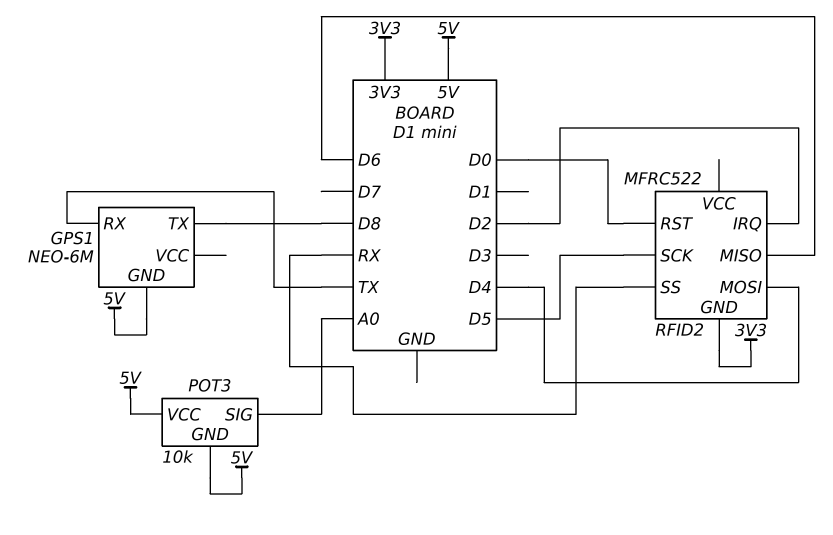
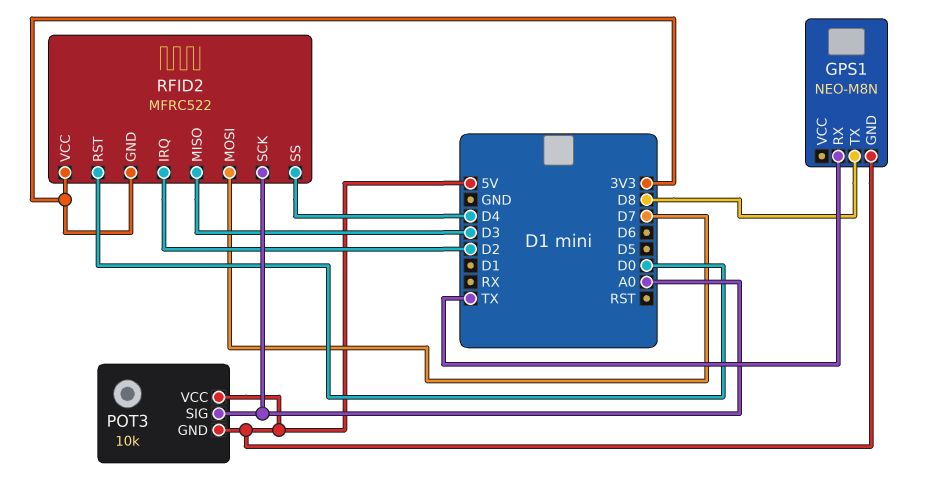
GPS1: NEO-6M -> NEO-M8N
RFID2 pin MISO: D6 -> D3
RFID2 pin MOSI: D4 -> D7
RFID2 pin SCK: D5 -> A0
RFID2 pin SS: RX -> D4
RFID2 pin VCC: none -> 3V3

